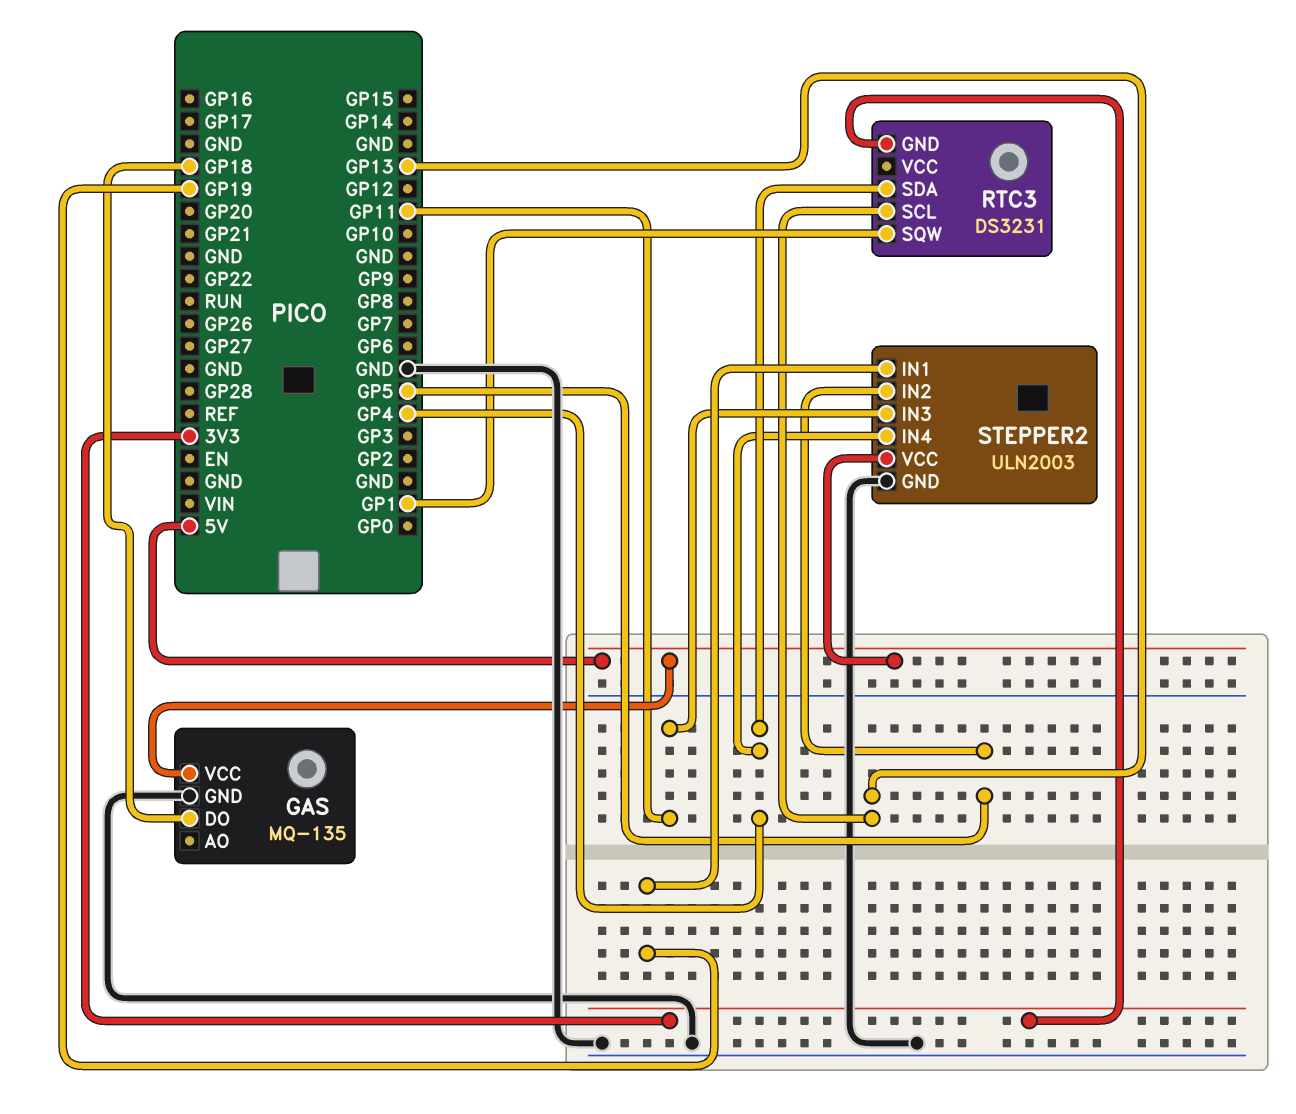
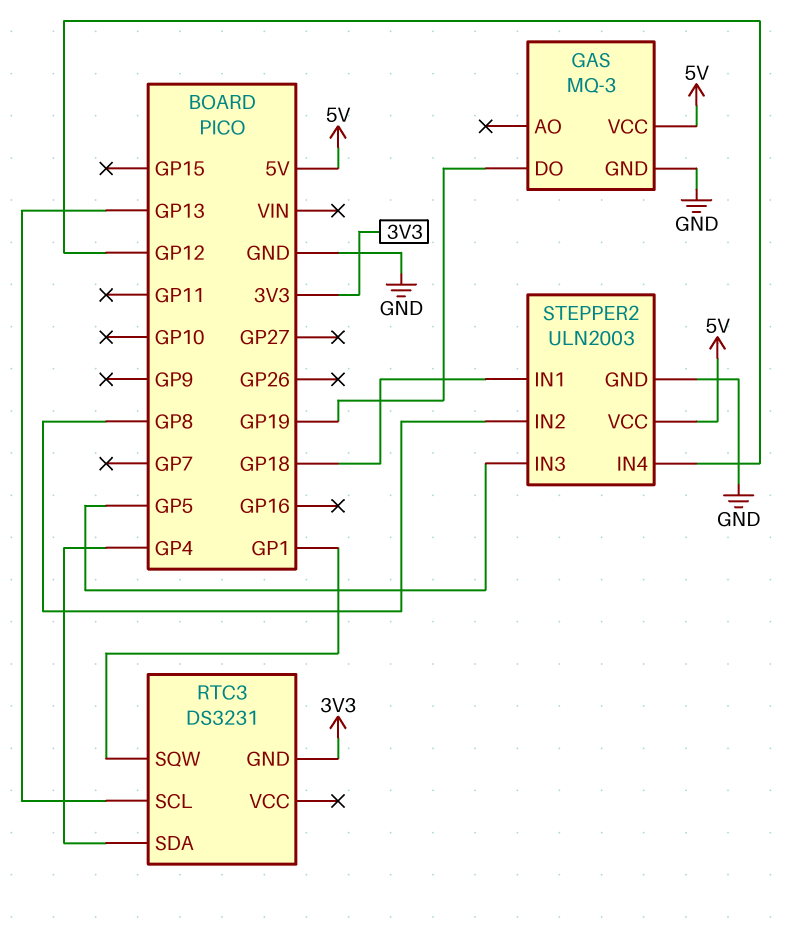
GAS: MQ-135 -> MQ-3
GAS pin DO: GP18 -> GP19
STEPPER2 pin IN1: GP19 -> GP18
STEPPER2 pin IN2: GP5 -> GP8
STEPPER2 pin IN3: GP11 -> GP5
STEPPER2 pin IN4: GP4 -> GP12

